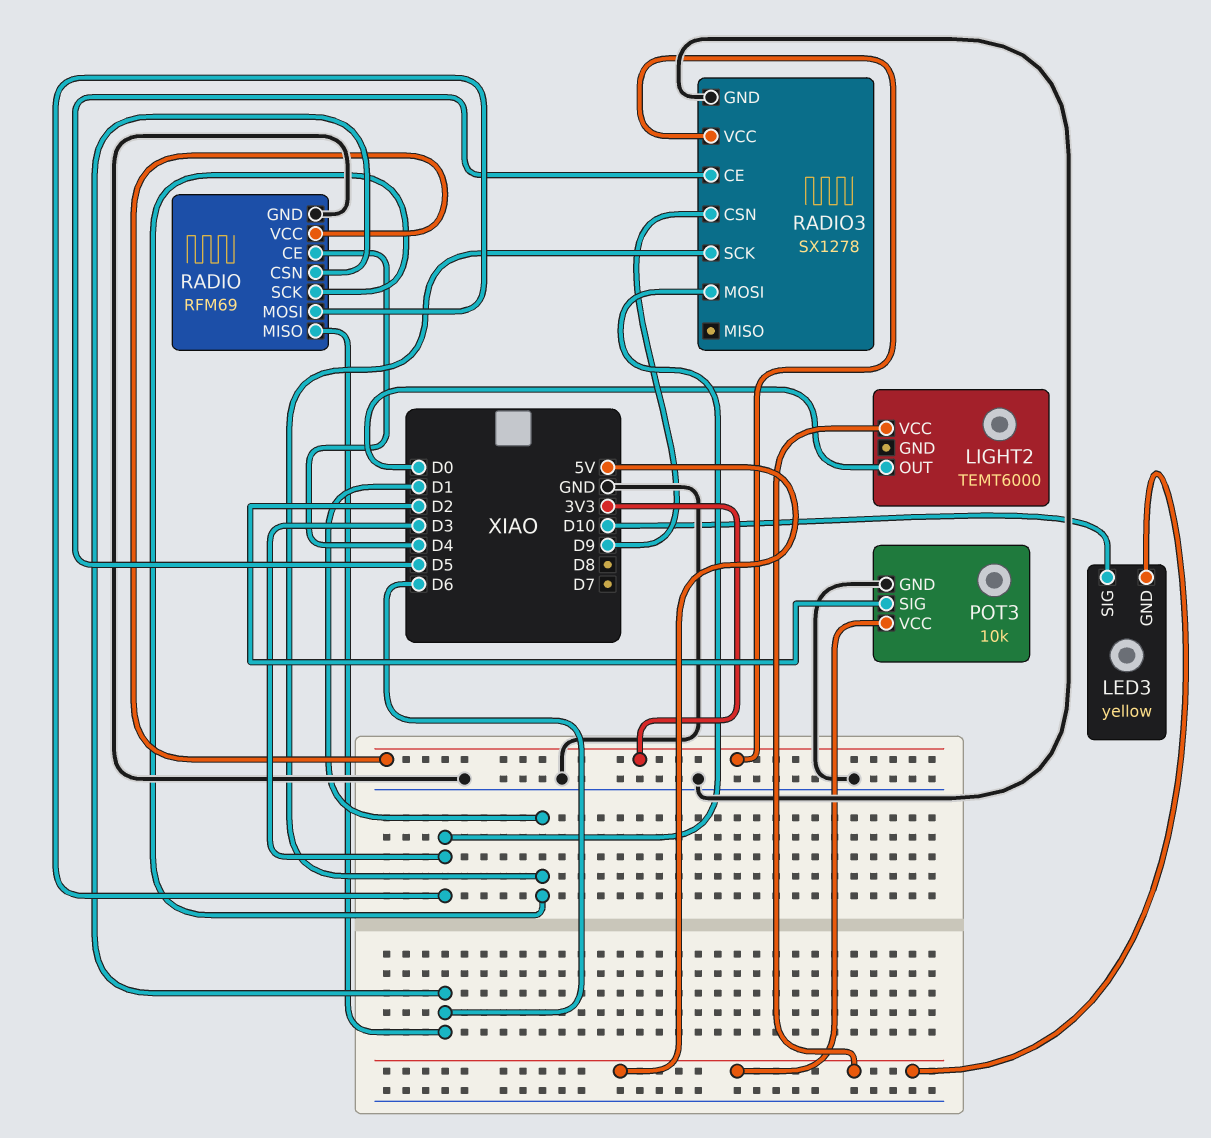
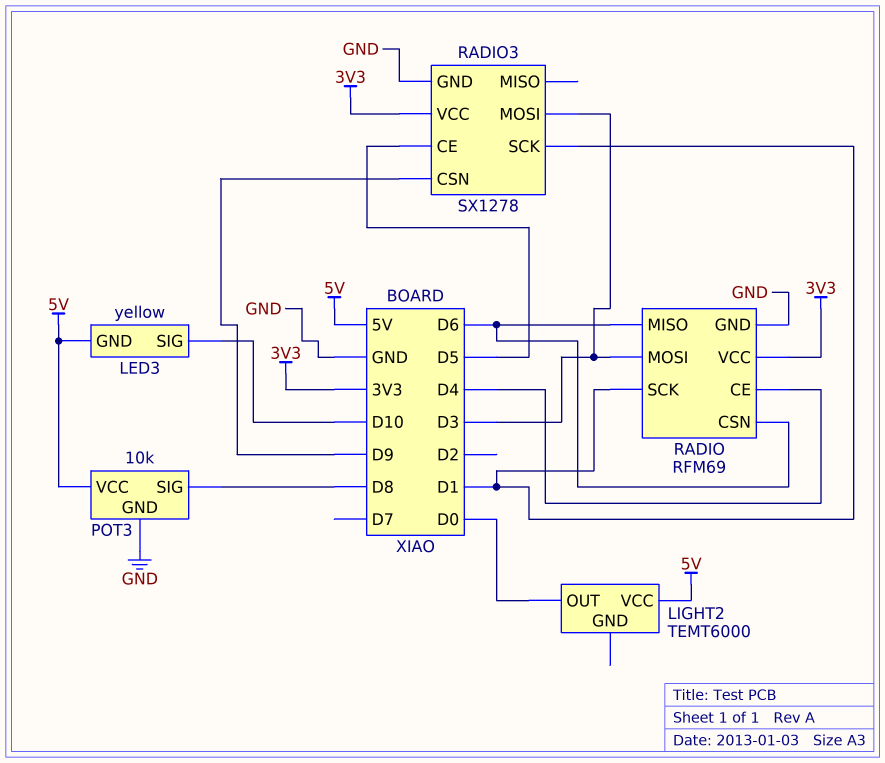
POT3 pin SIG: D2 -> D8

